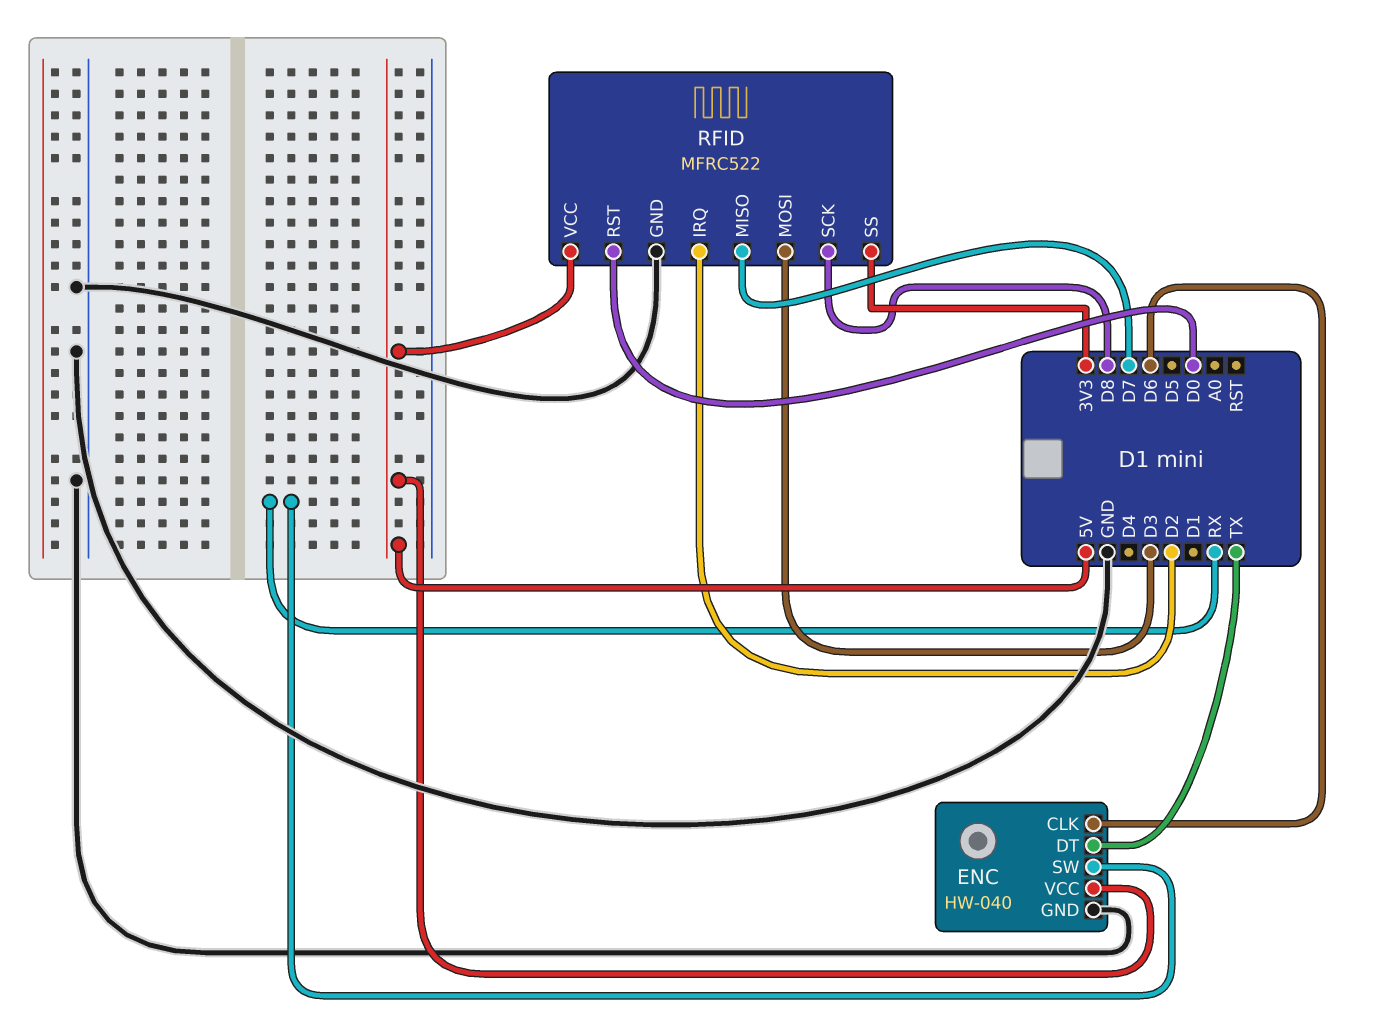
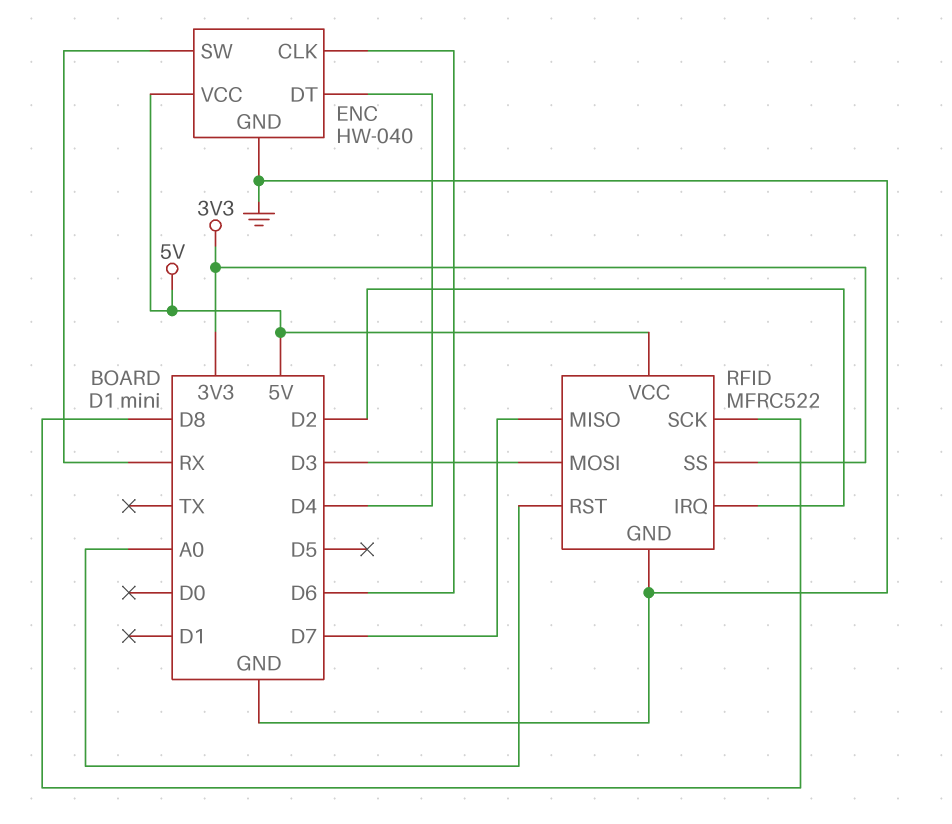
ENC pin DT: TX -> D4
RFID pin RST: D0 -> A0

